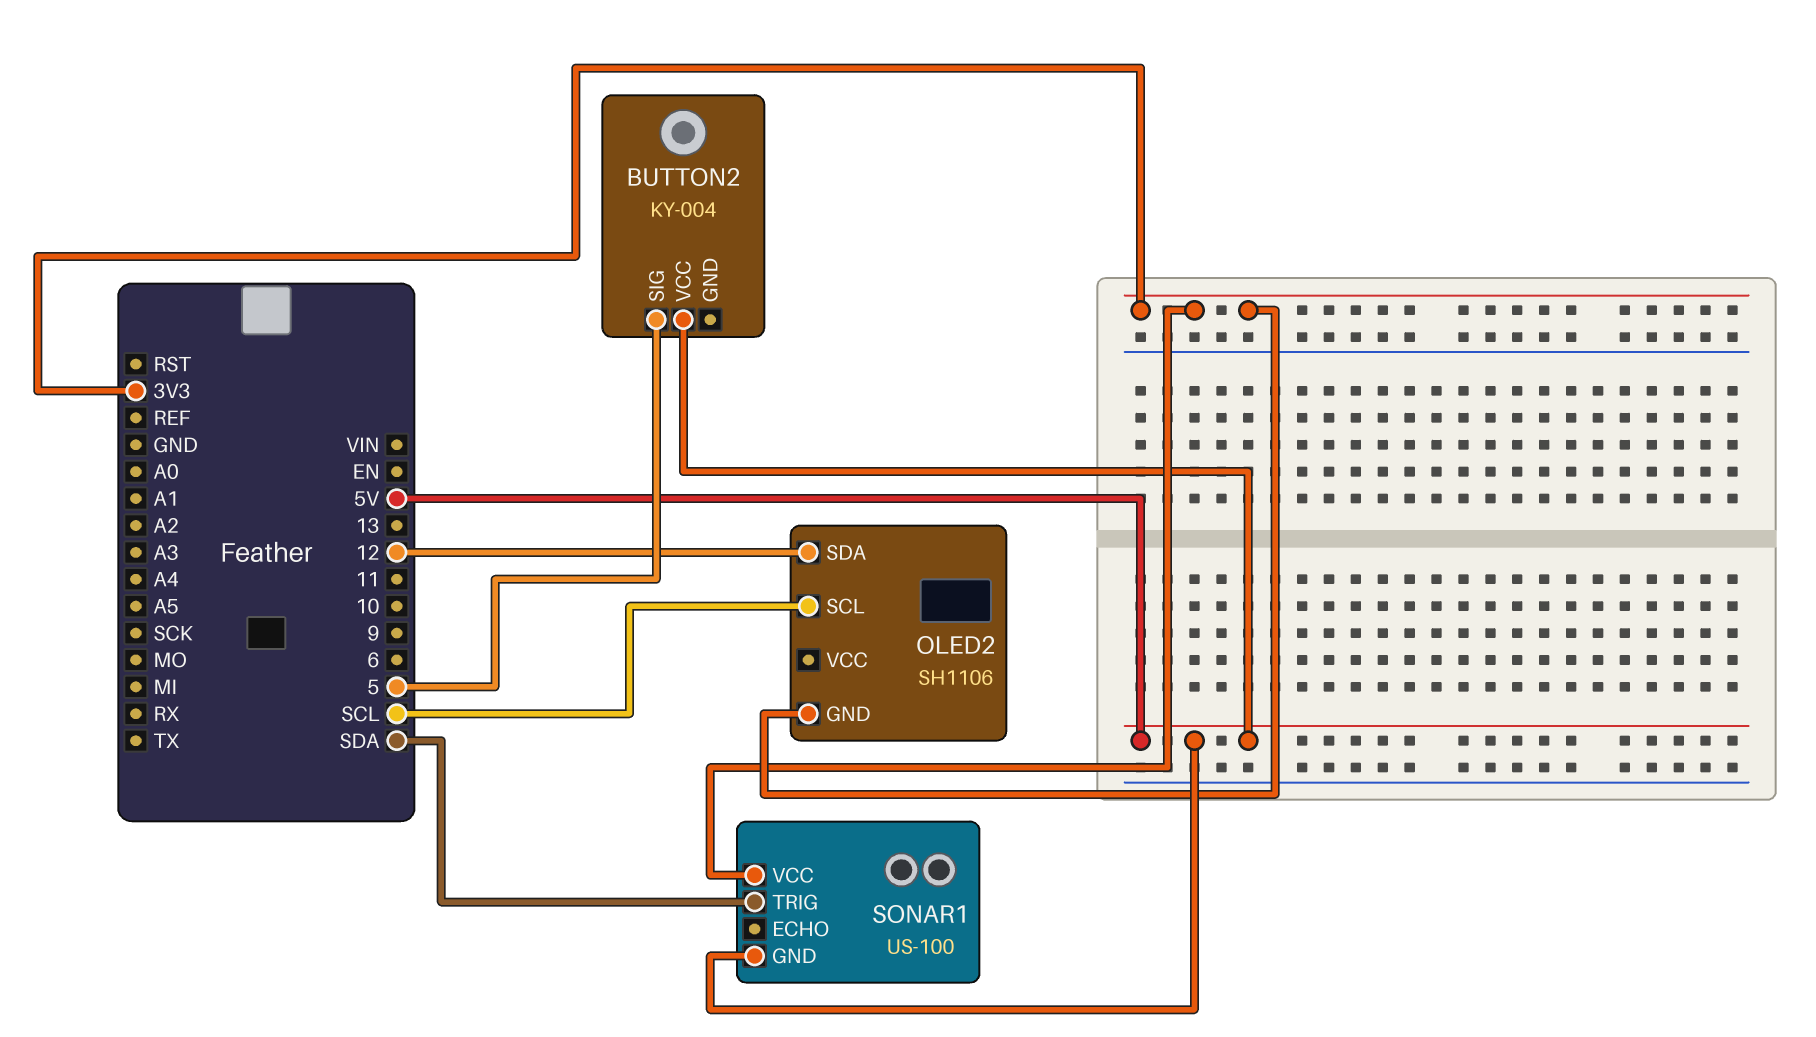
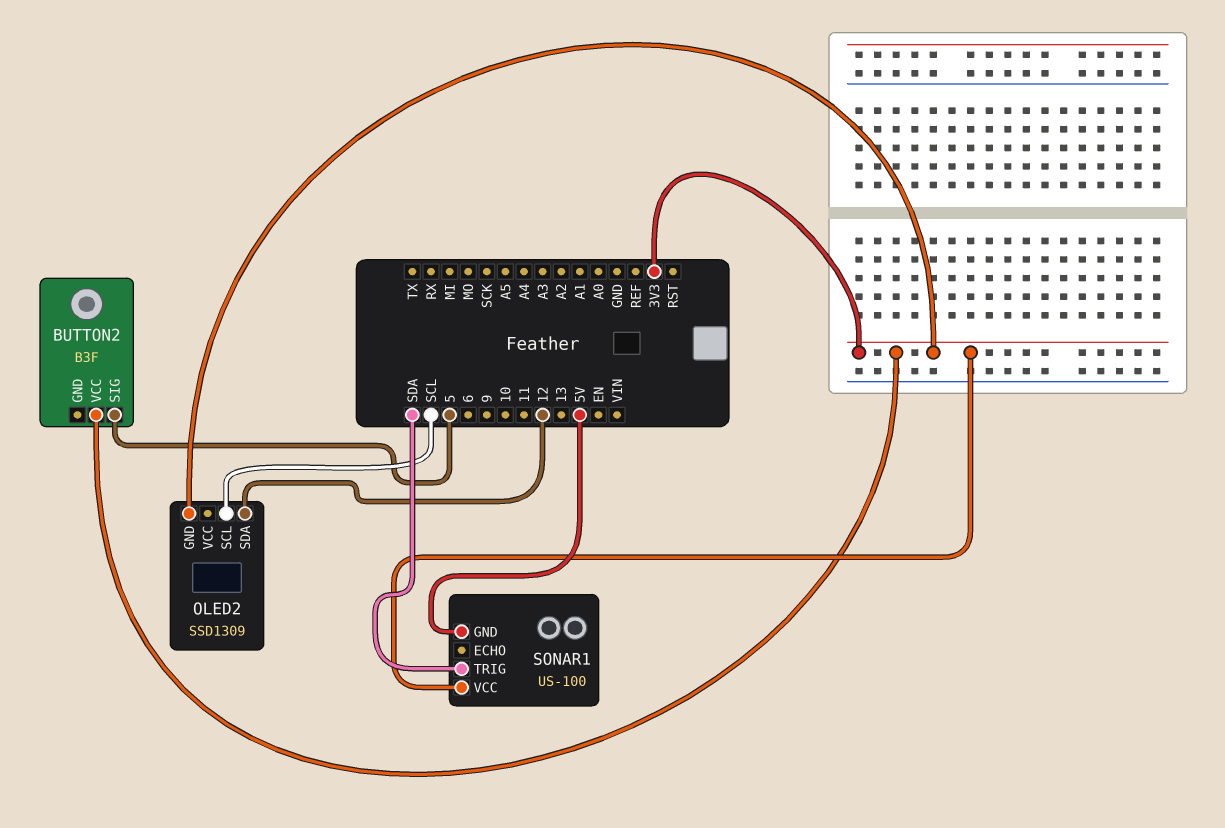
BUTTON2: KY-004 -> B3F
BUTTON2 pin VCC: 5V -> 3V3
OLED2: SH1106 -> SSD1309

